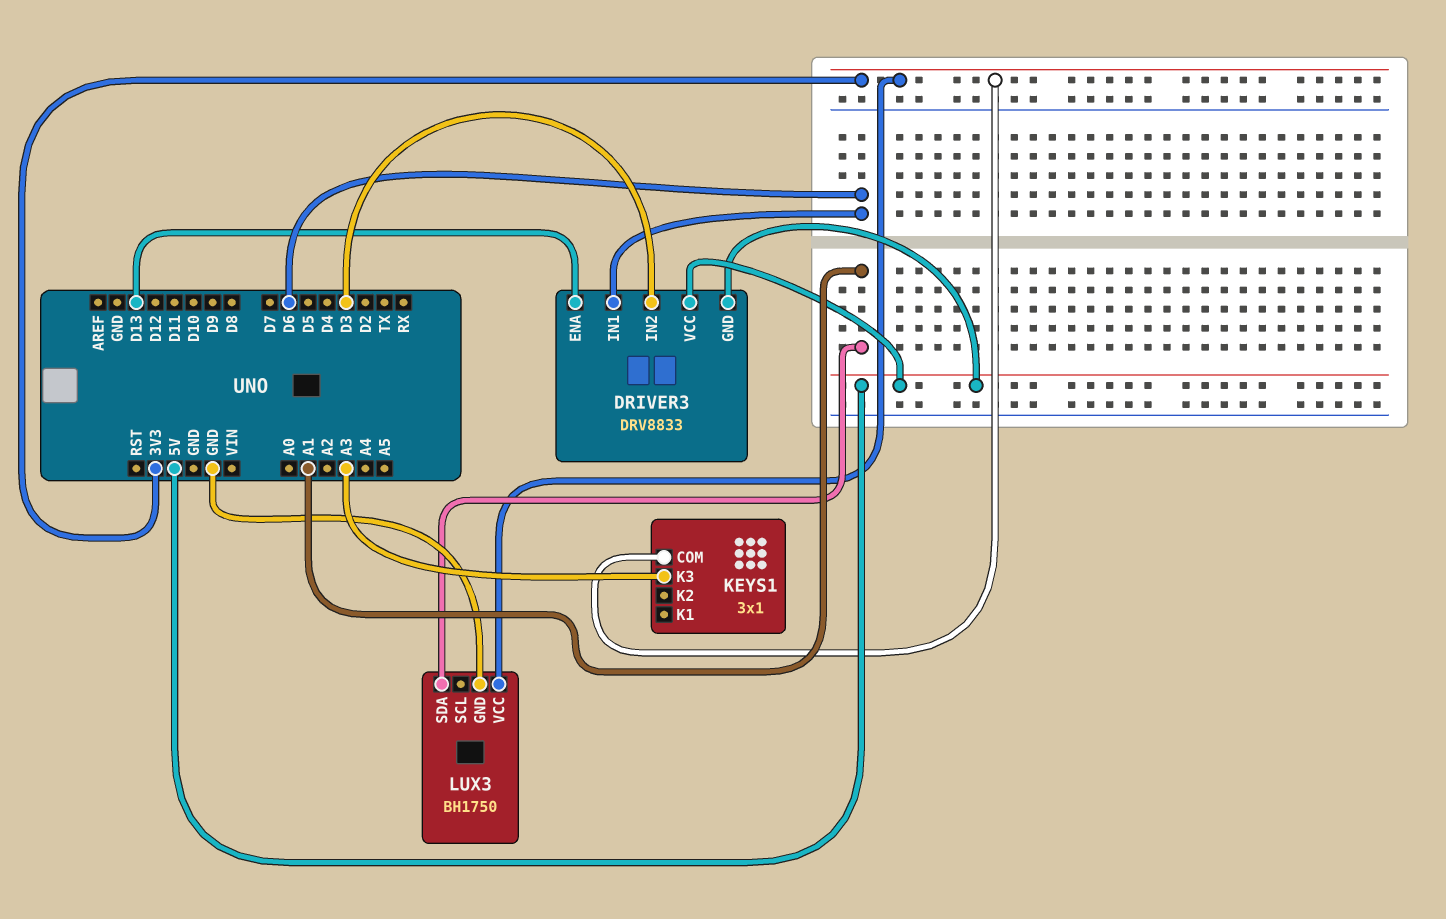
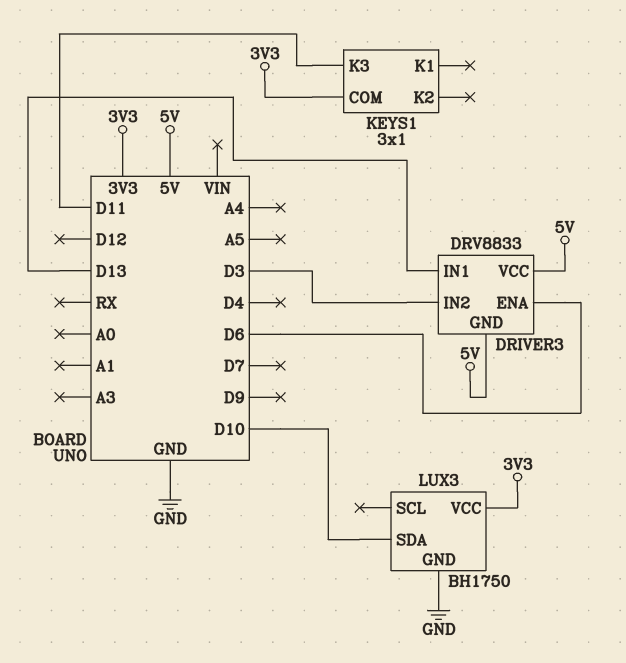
DRIVER3 pin ENA: D13 -> D6
DRIVER3 pin IN1: D6 -> D13
KEYS1 pin K3: A3 -> D11
LUX3 pin SDA: A1 -> D10

